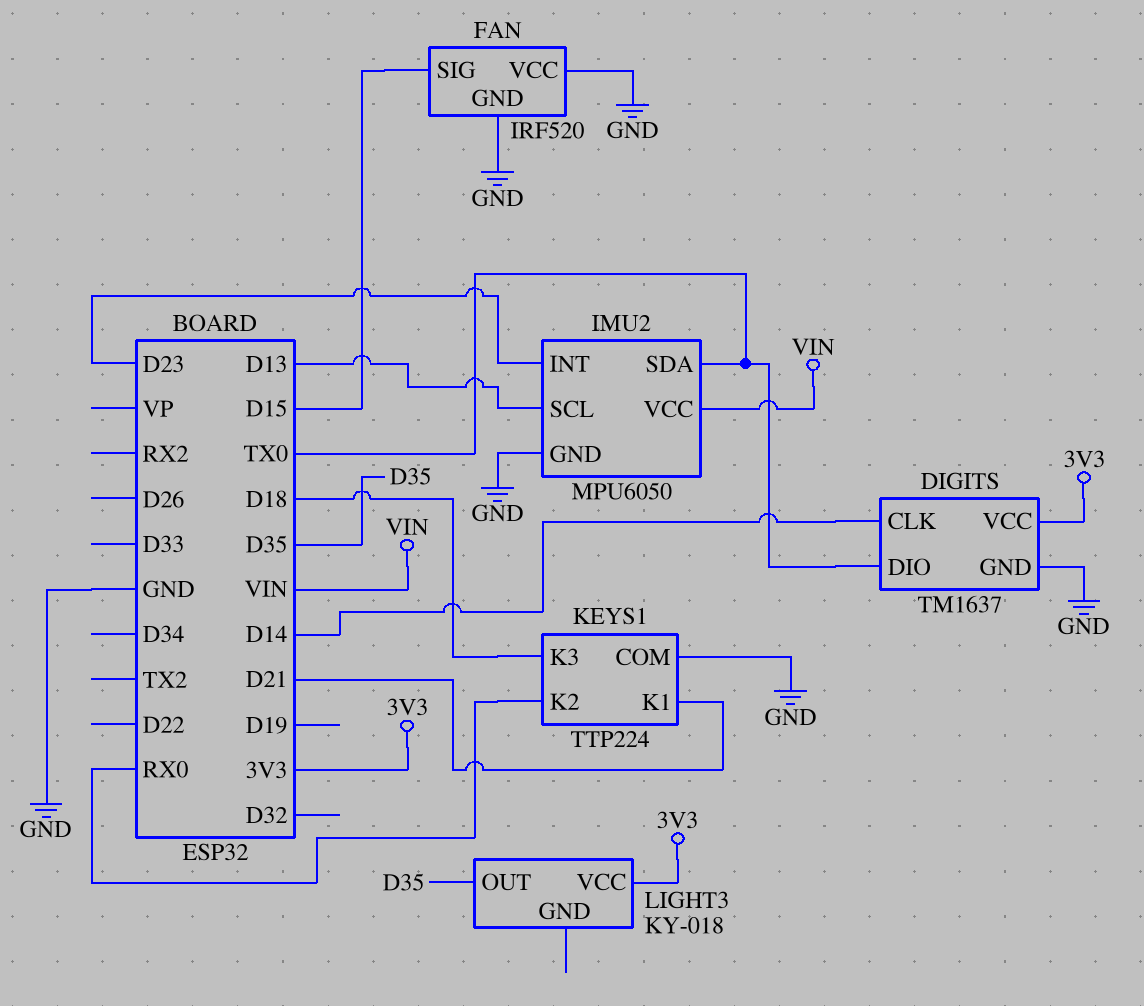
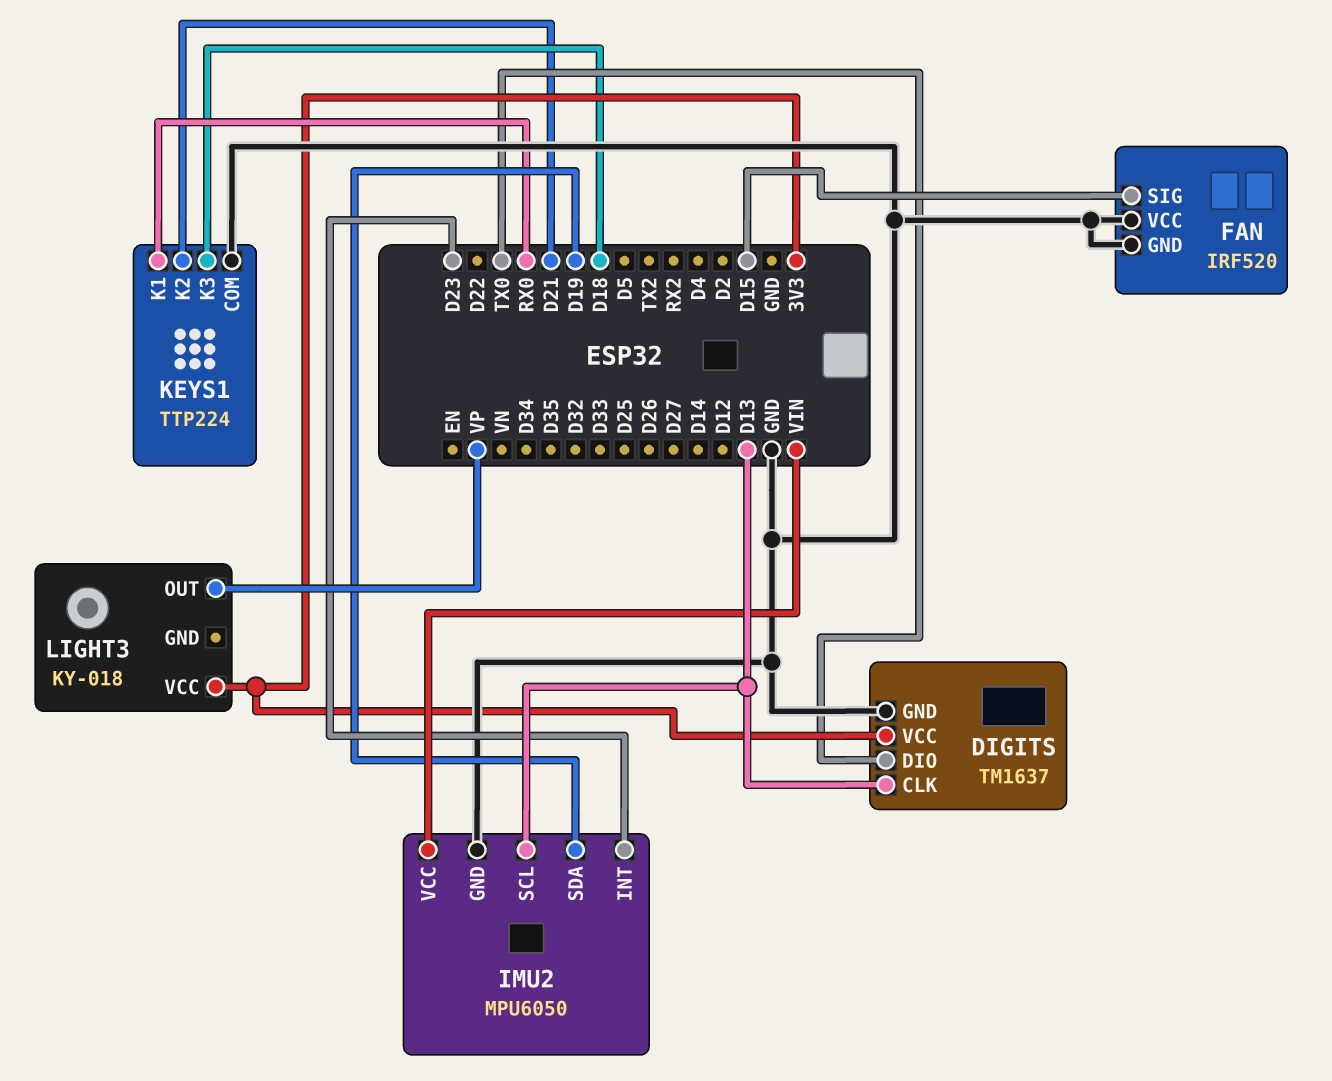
DIGITS pin CLK: D14 -> D13
IMU2 pin SDA: TX0 -> D19
KEYS1 pin K1: D21 -> RX0
KEYS1 pin K2: RX0 -> D21
LIGHT3 pin OUT: D35 -> VP

